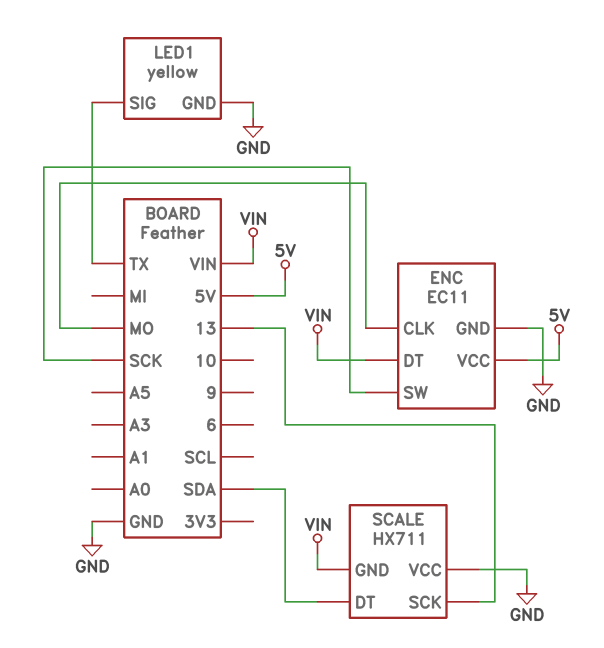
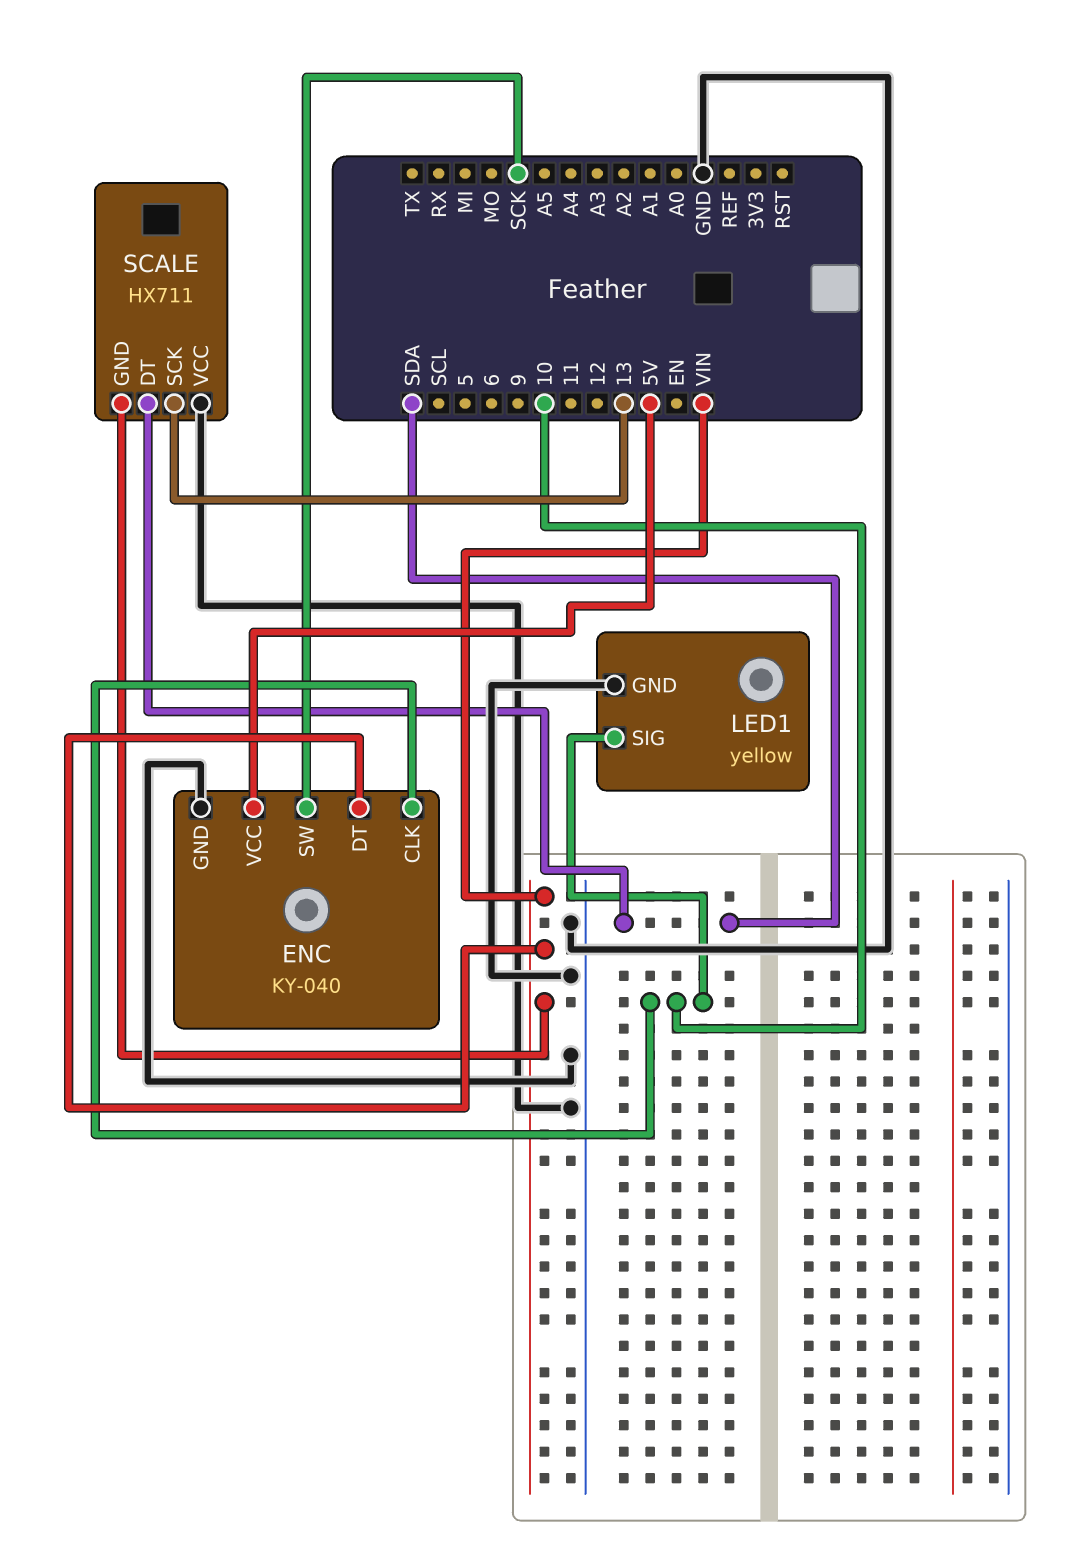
ENC: EC11 -> KY-040
ENC pin CLK: MO -> 10
LED1 pin SIG: TX -> 10

